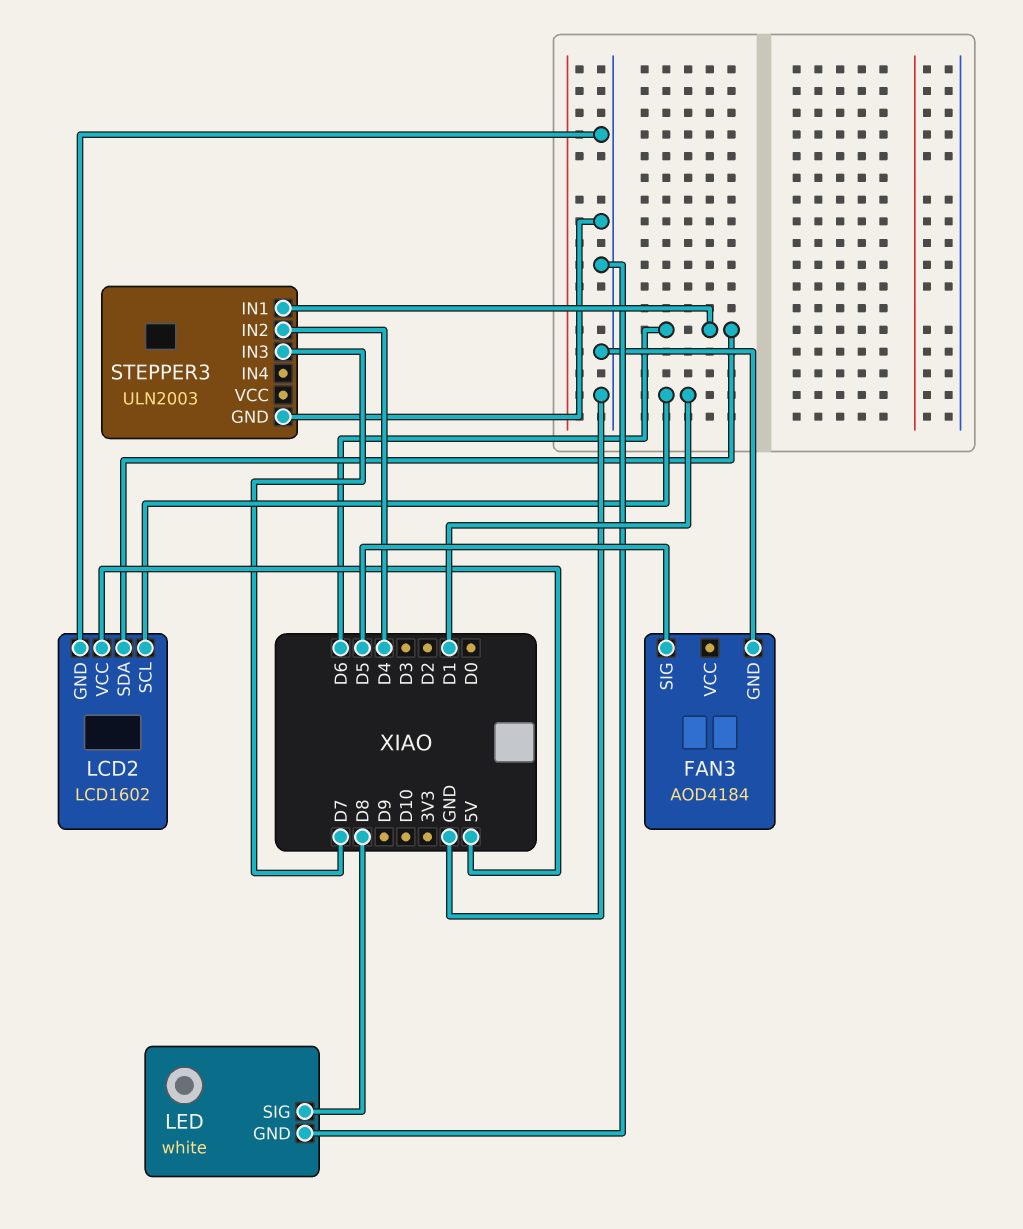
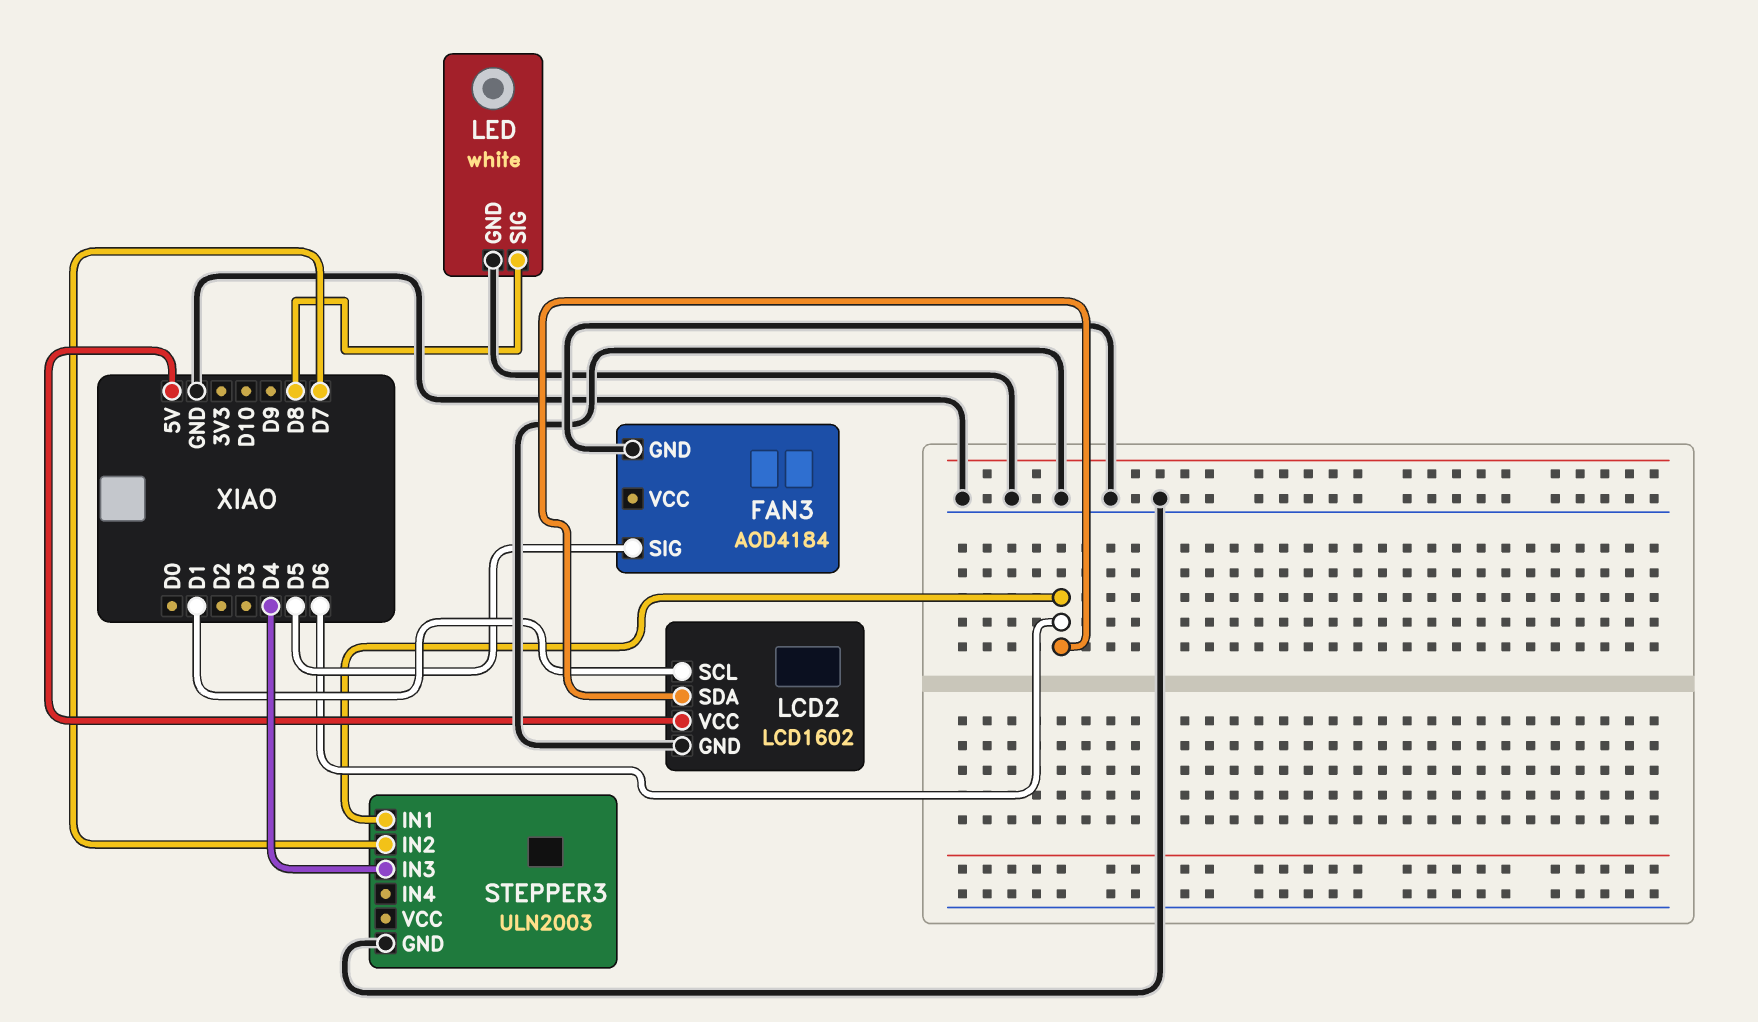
STEPPER3 pin IN2: D4 -> D7
STEPPER3 pin IN3: D7 -> D4

